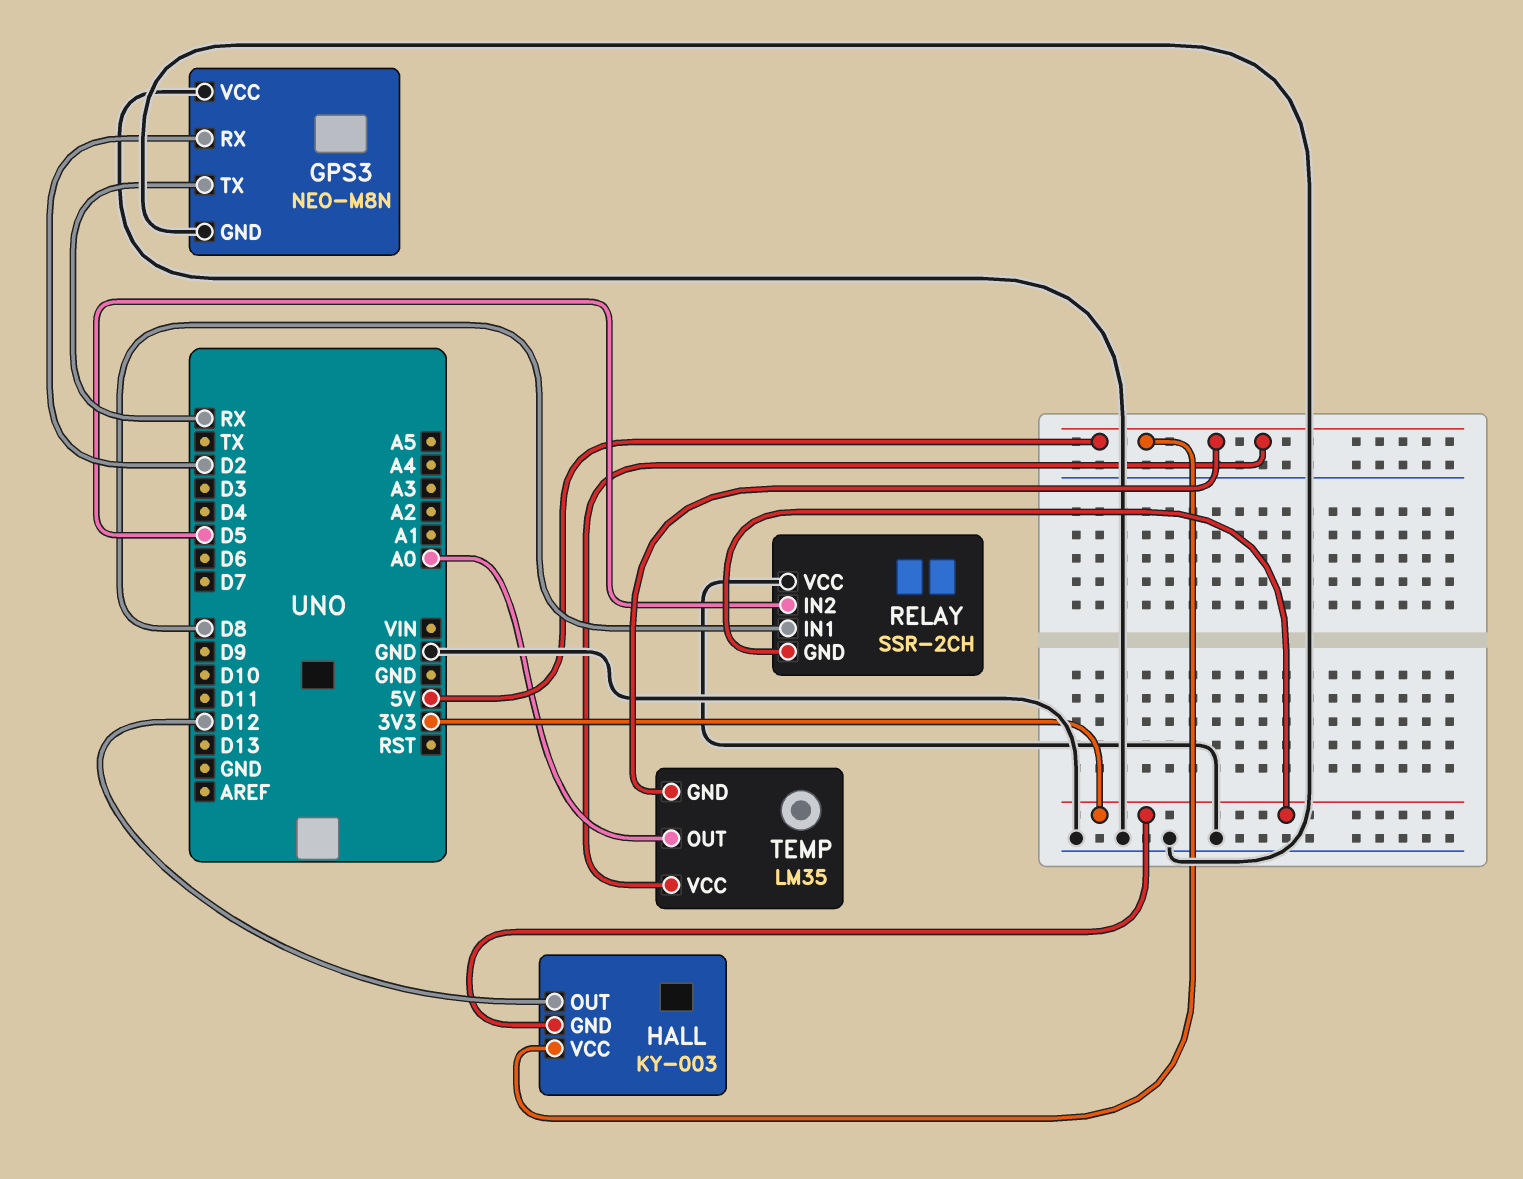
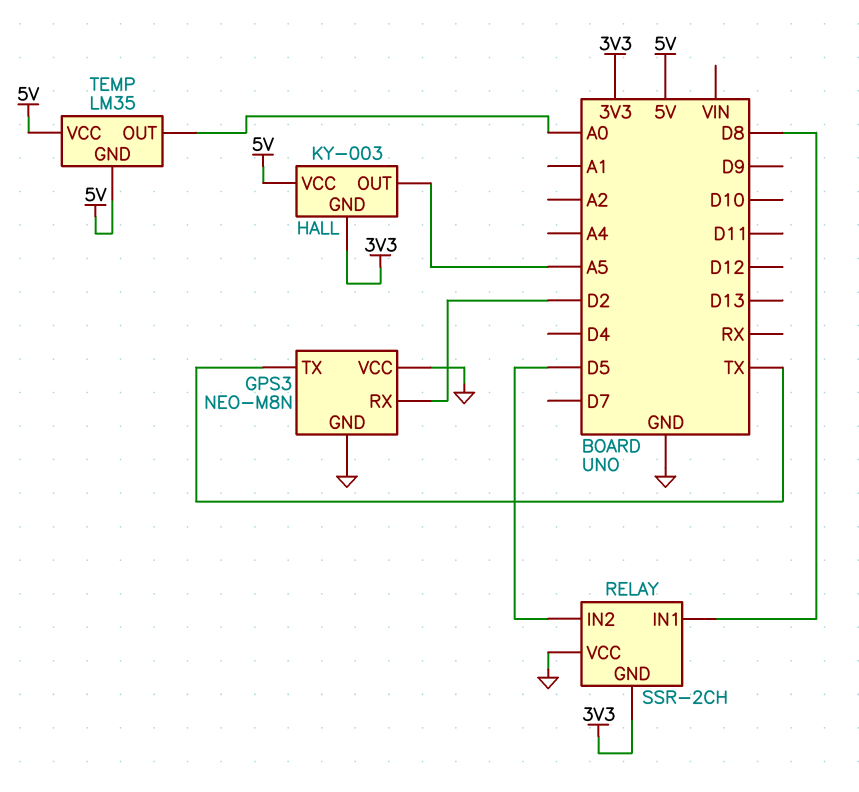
GPS3 pin TX: RX -> TX
HALL pin OUT: D12 -> A5

